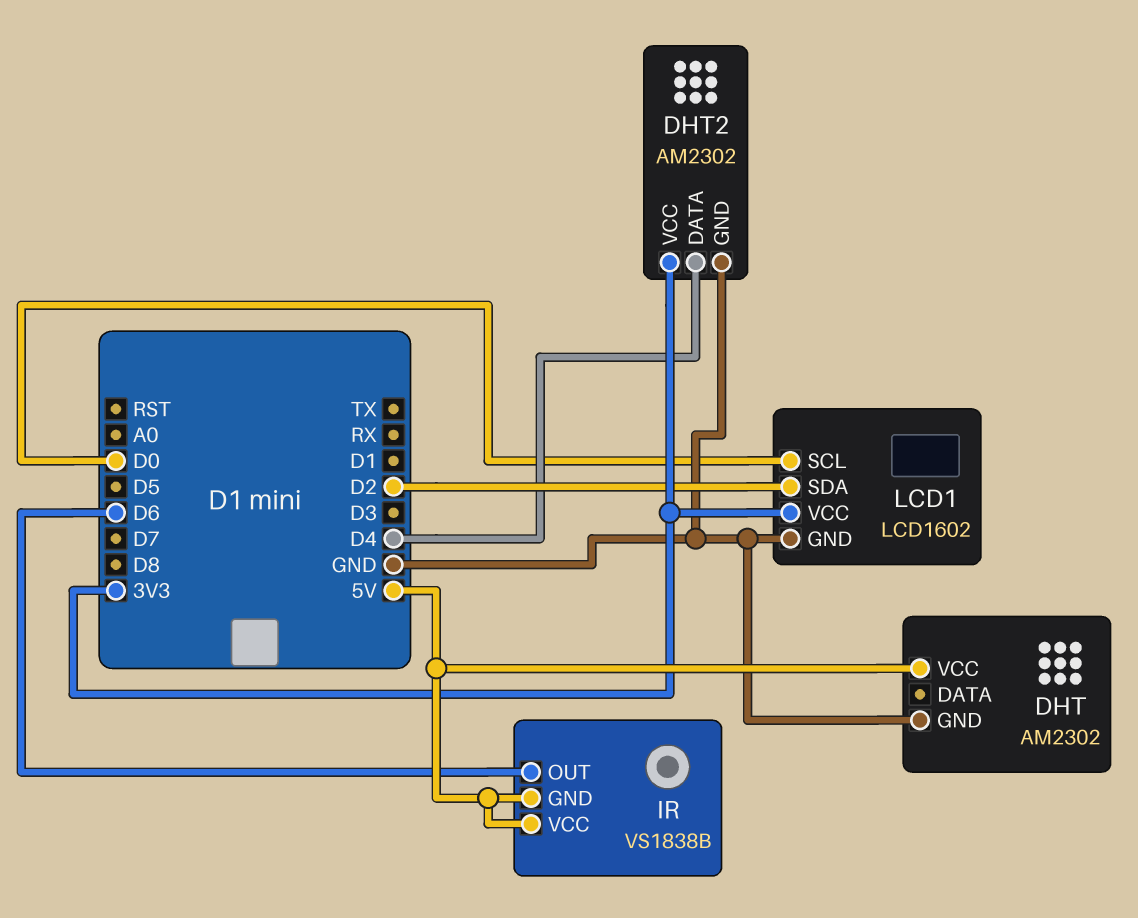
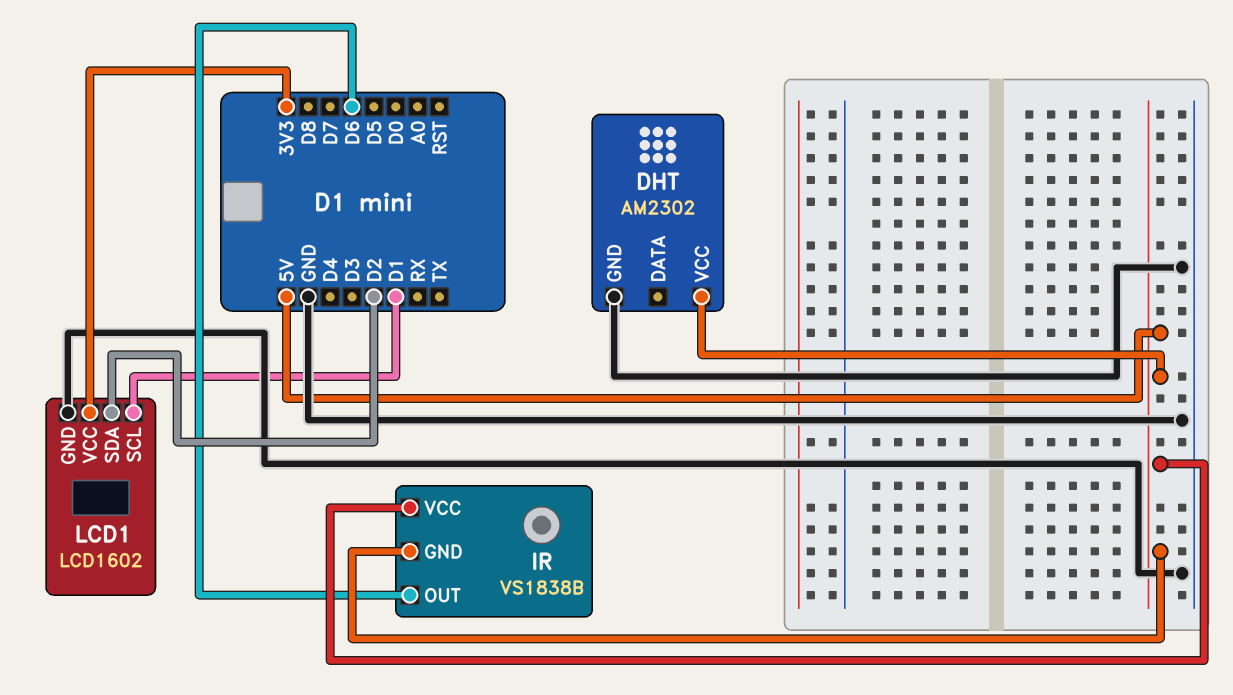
DHT2: AM2302 -> none
DHT2 pin DATA: D4 -> none
DHT2 pin GND: GND -> none
DHT2 pin VCC: 3V3 -> none
LCD1 pin SCL: D0 -> D1

